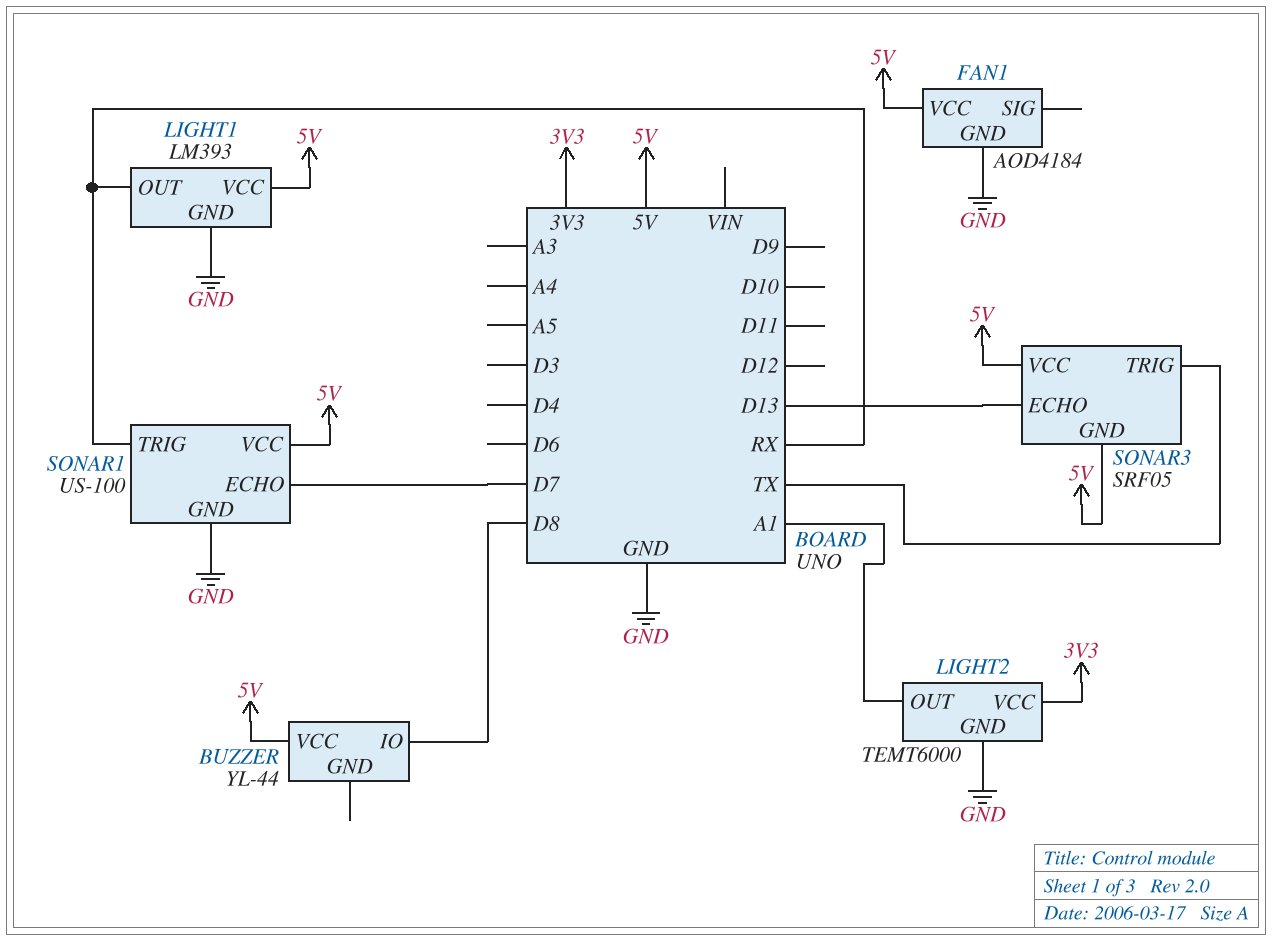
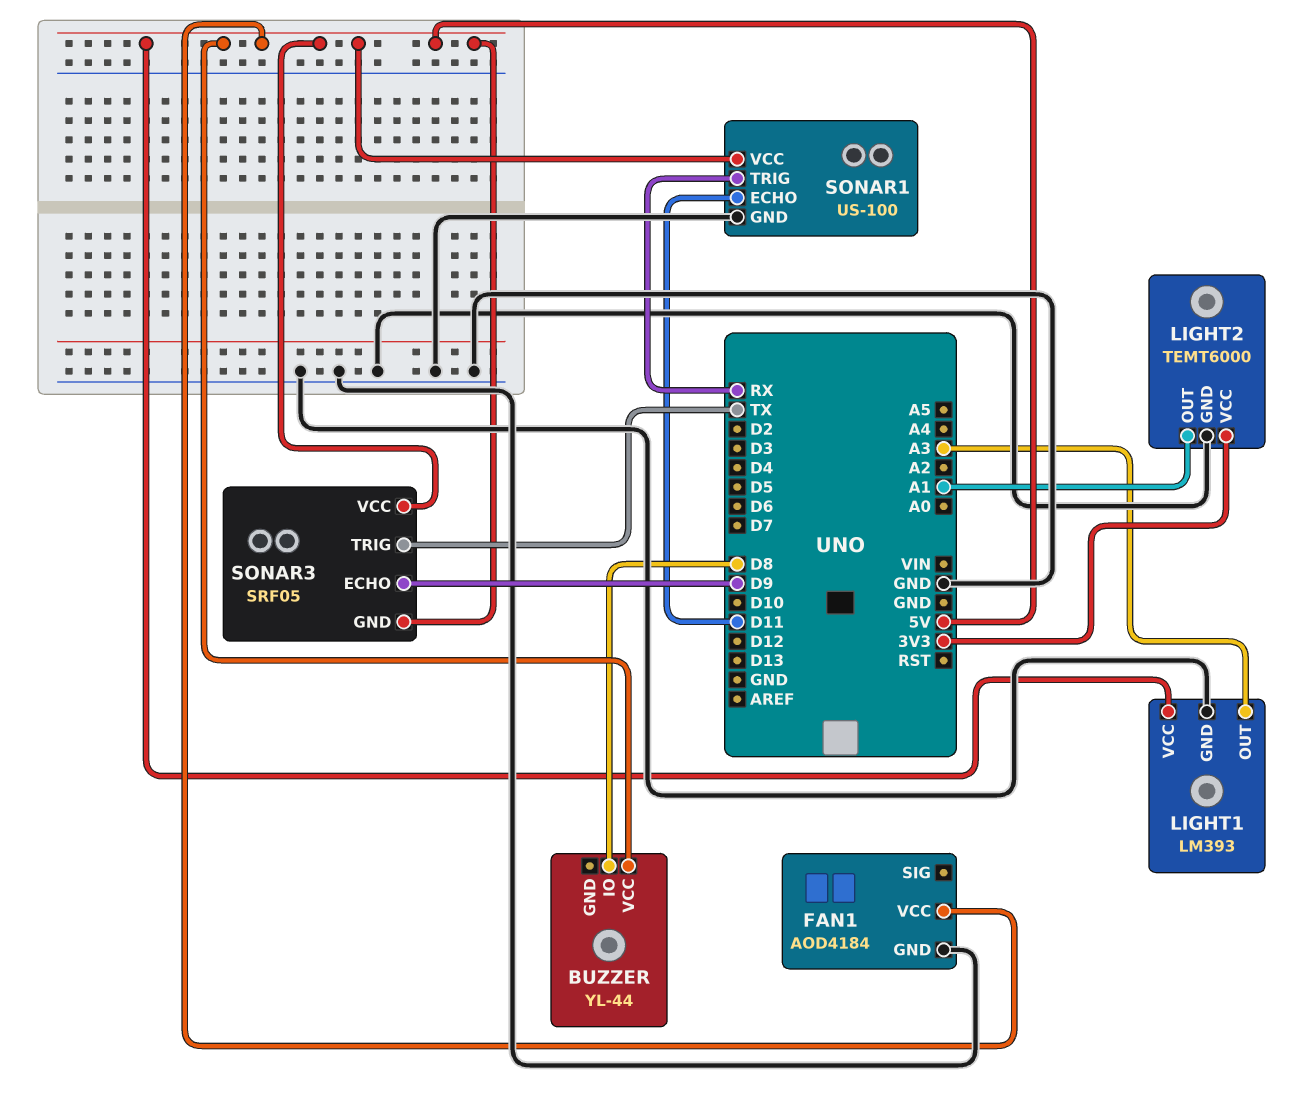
LIGHT1 pin OUT: RX -> A3
SONAR1 pin ECHO: D7 -> D11
SONAR3 pin ECHO: D13 -> D9

